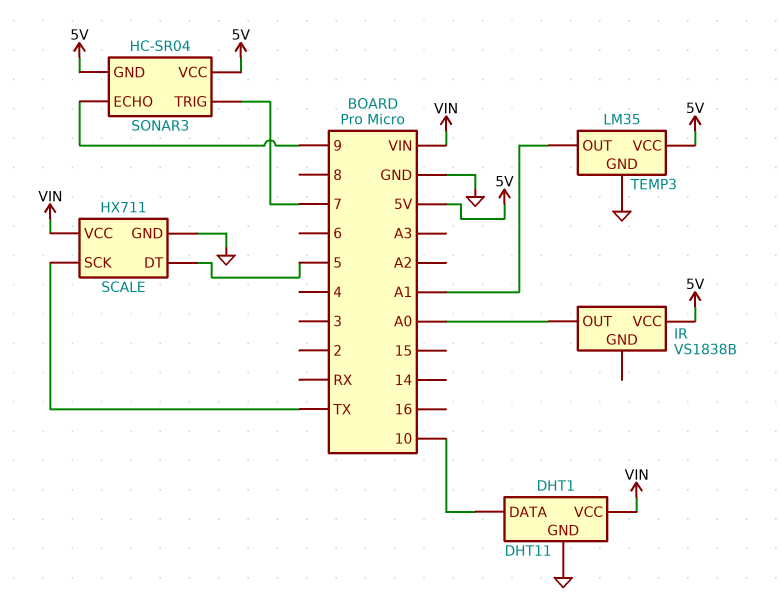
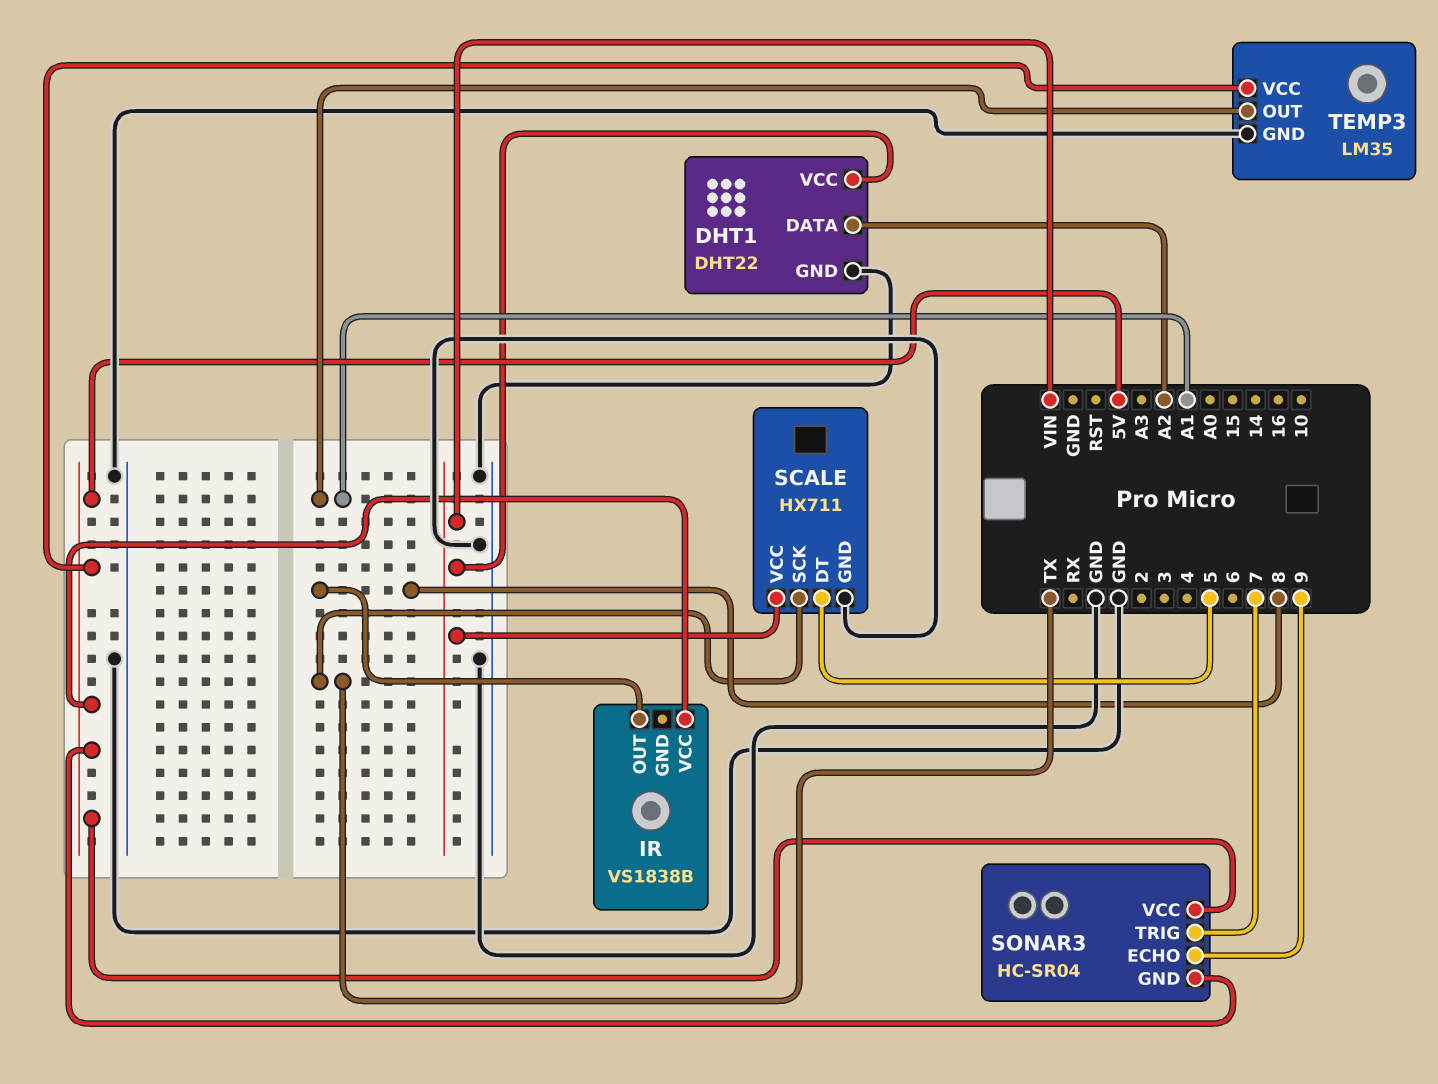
DHT1: DHT11 -> DHT22
DHT1 pin DATA: 10 -> A2
IR pin OUT: A0 -> 8

